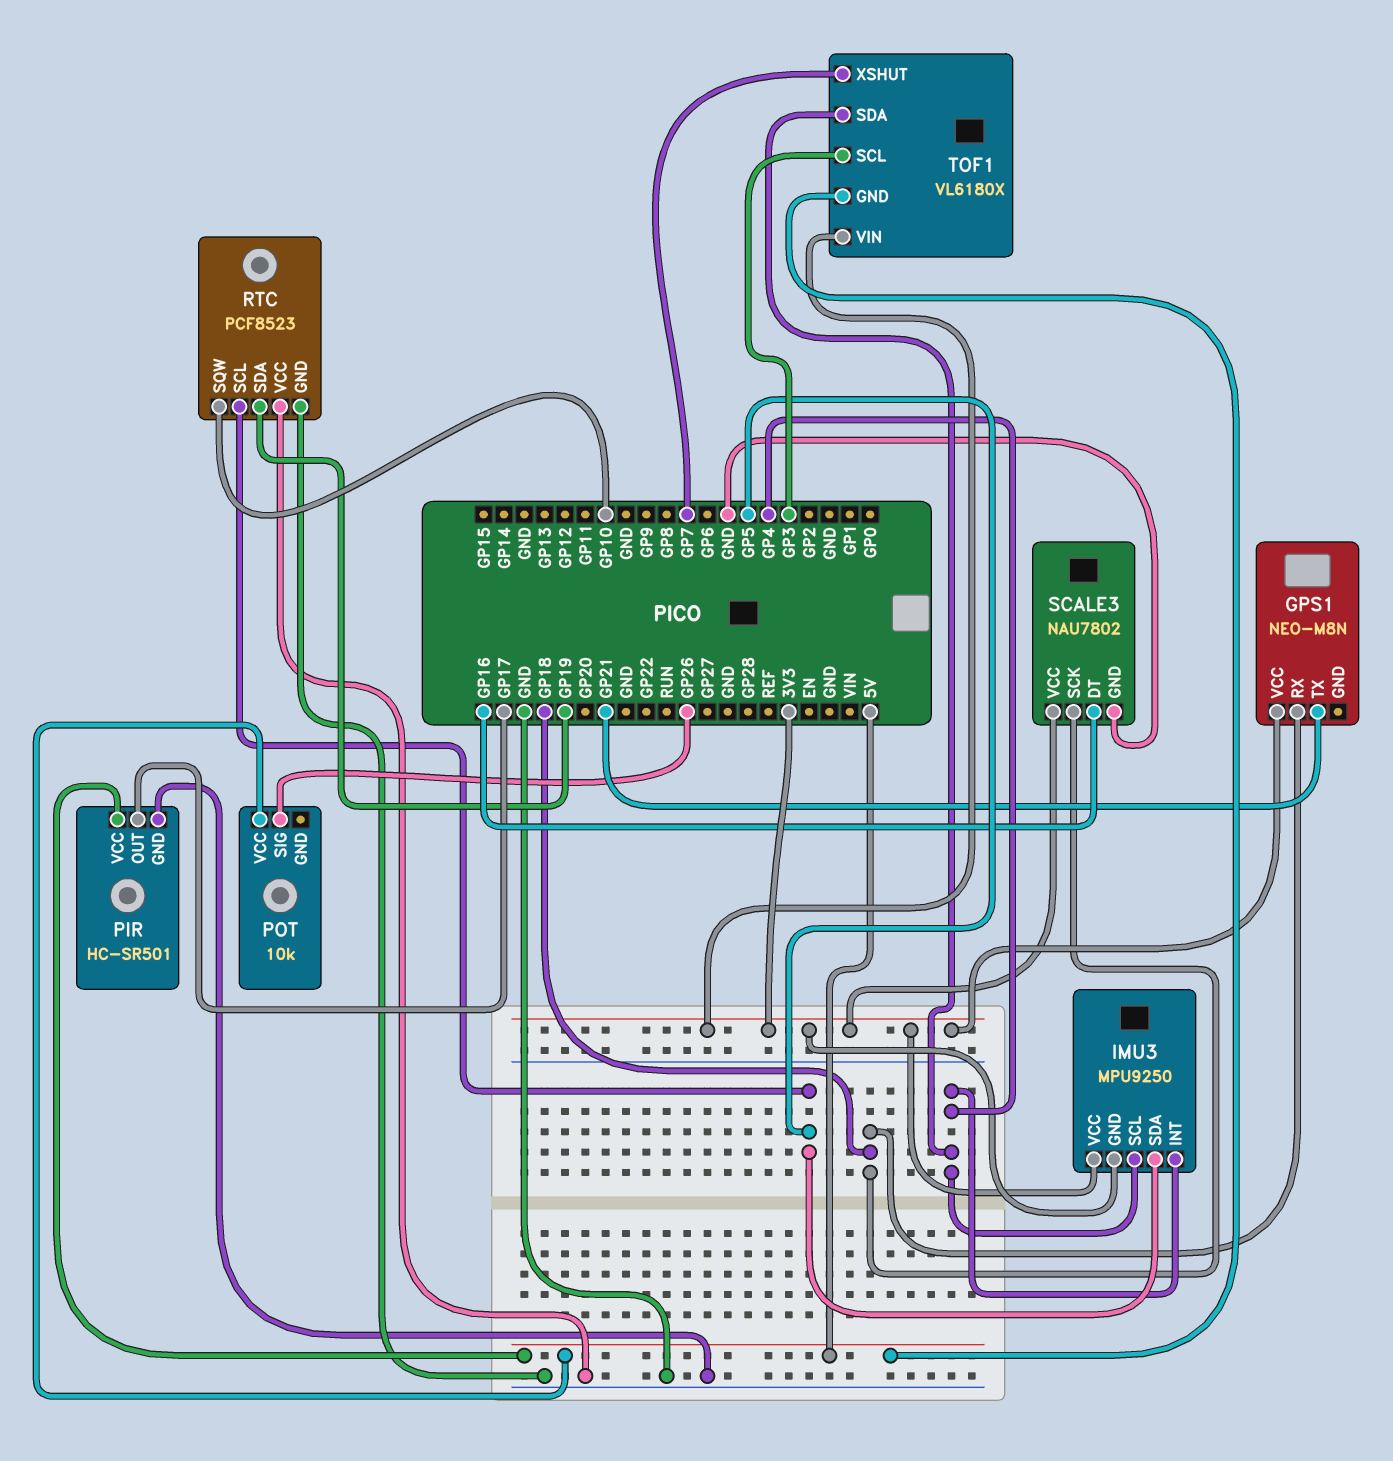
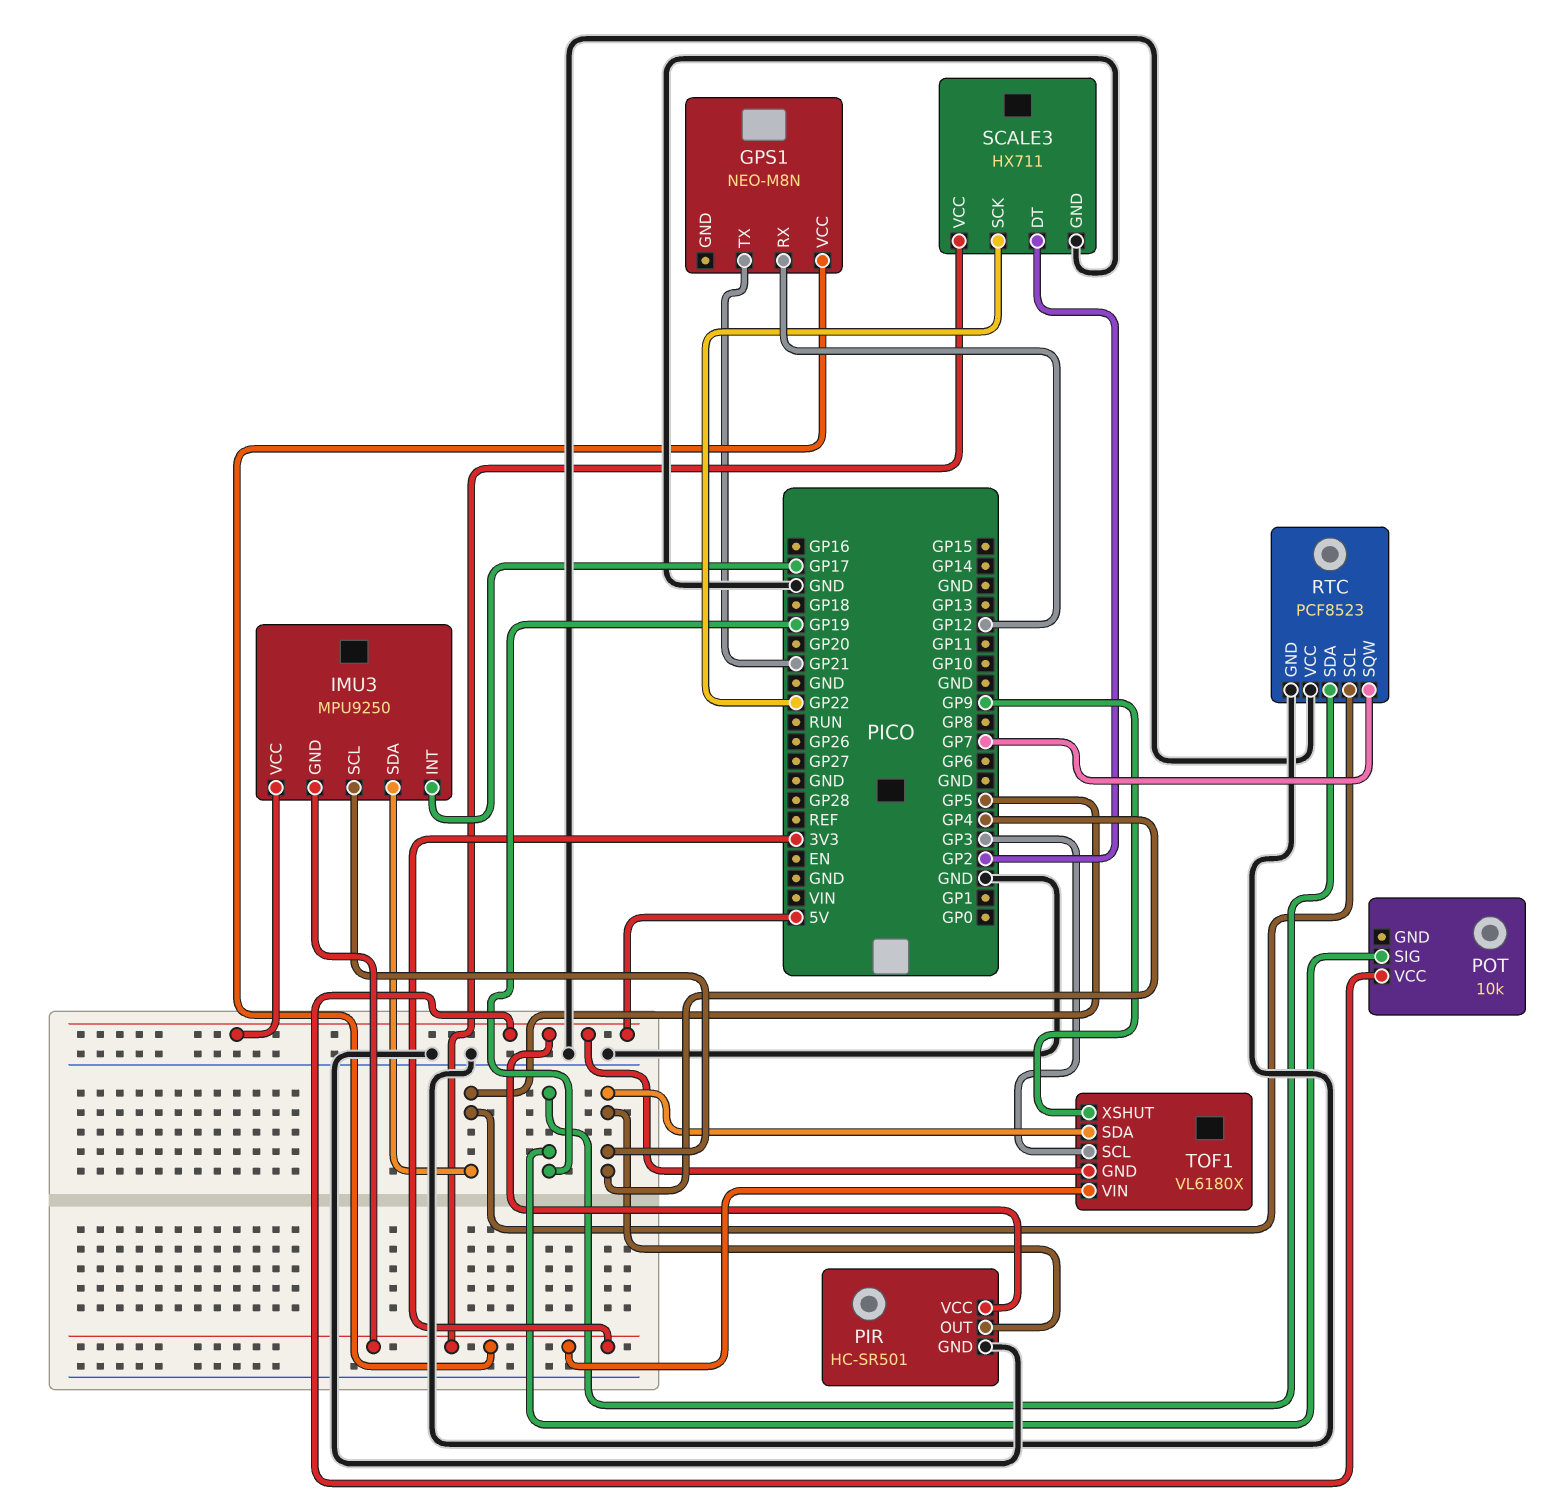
GPS1 pin RX: GP18 -> GP12
IMU3 pin INT: GP4 -> GP17
IMU3 pin VCC: 3V3 -> 5V
PIR pin OUT: GP17 -> GP4
POT pin SIG: GP26 -> GP19
RTC pin SQW: GP10 -> GP7
SCALE3: NAU7802 -> HX711
SCALE3 pin DT: GP16 -> GP2
SCALE3 pin SCK: GP18 -> GP22
TOF1 pin XSHUT: GP7 -> GP9

